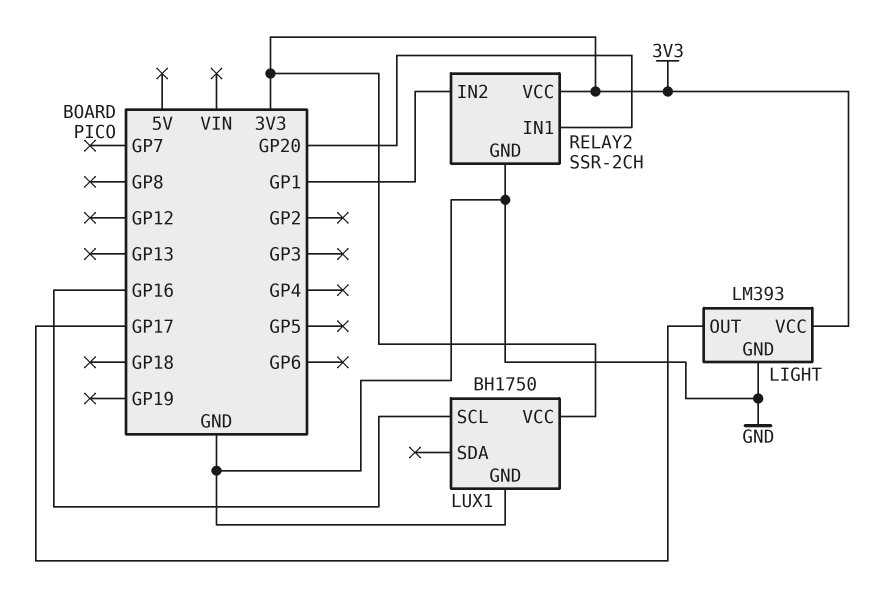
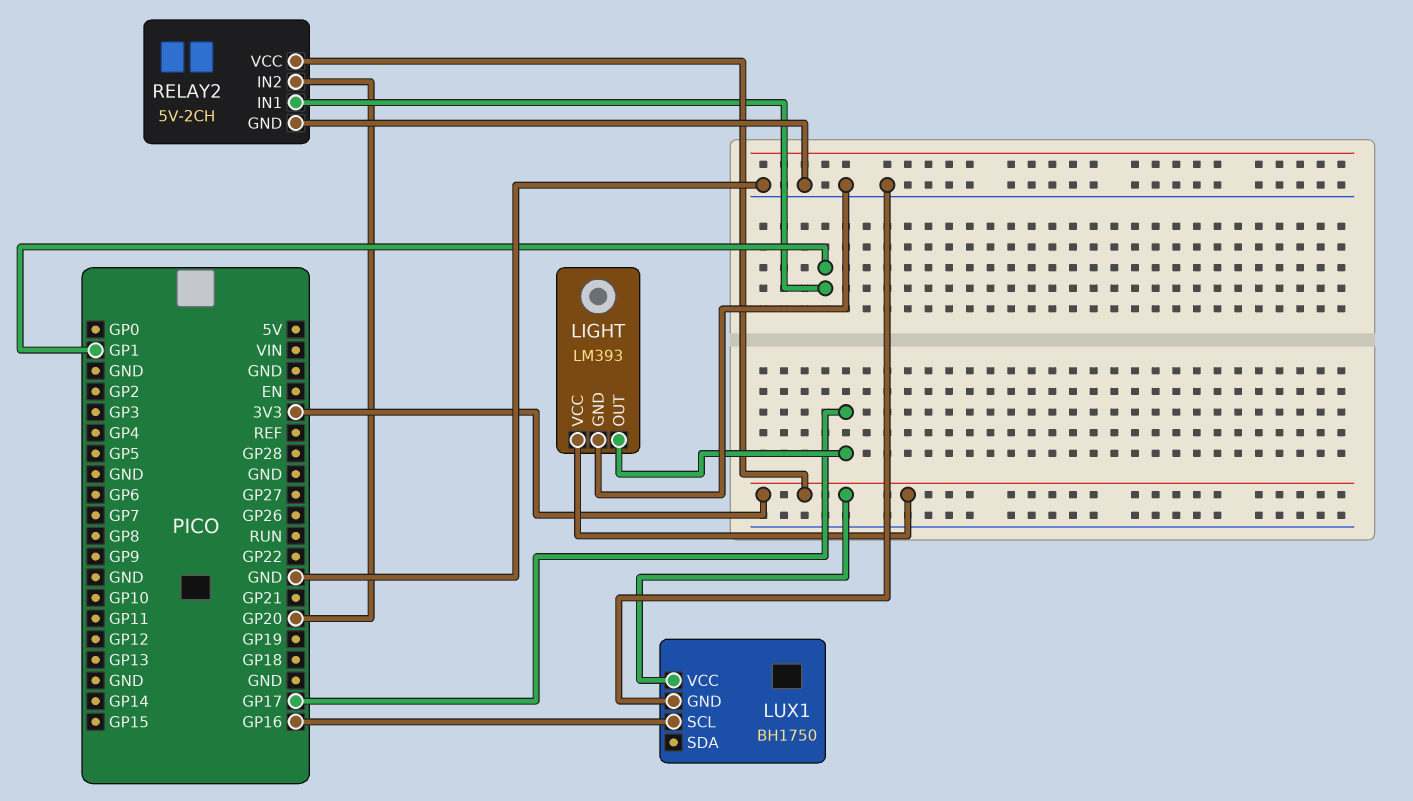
RELAY2: SSR-2CH -> 5V-2CH
RELAY2 pin IN1: GP20 -> GP1
RELAY2 pin IN2: GP1 -> GP20

